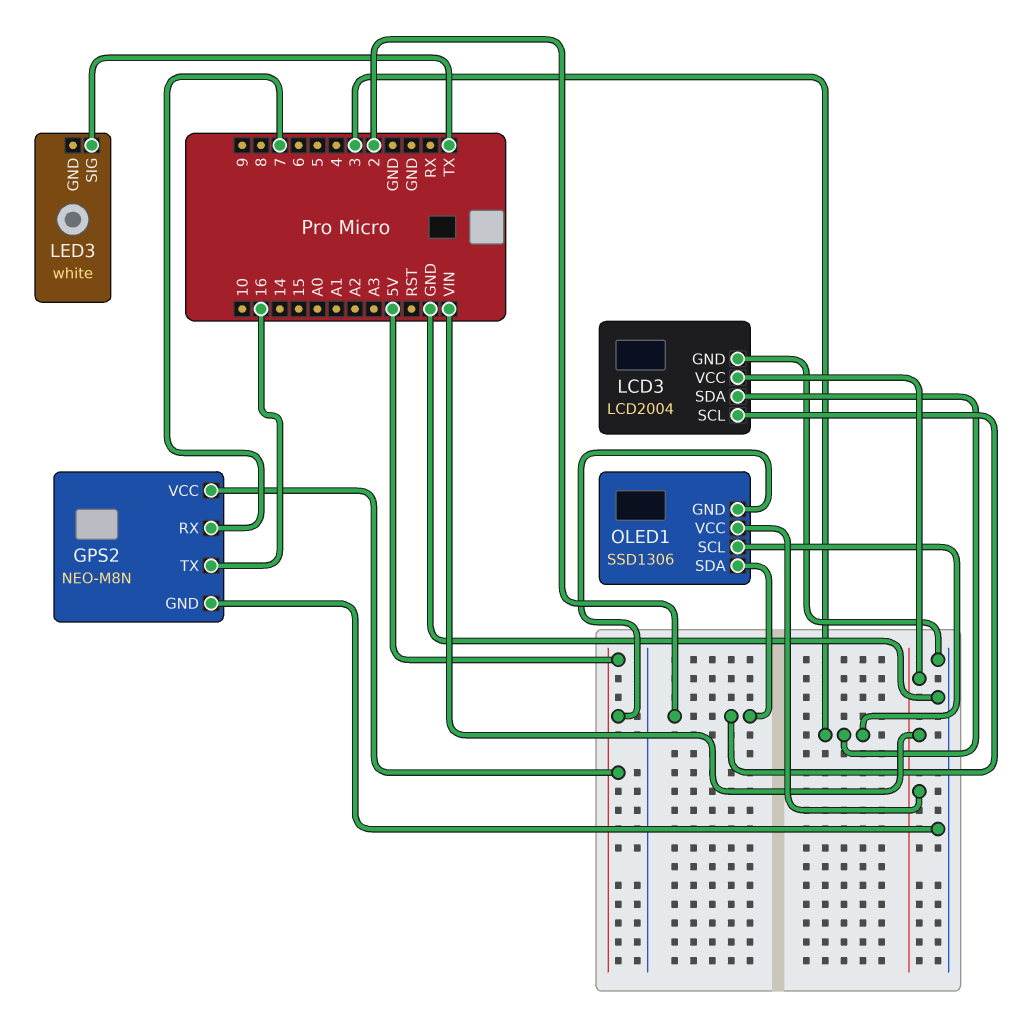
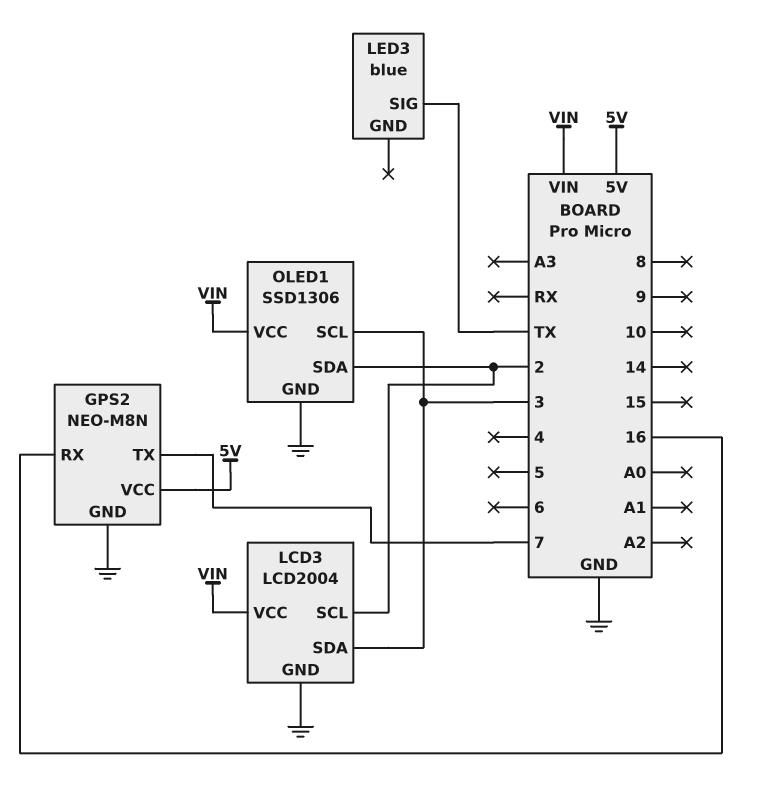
GPS2 pin RX: 7 -> 16
GPS2 pin TX: 16 -> 7
LED3: white -> blue
OLED1 pin GND: 5V -> GND

